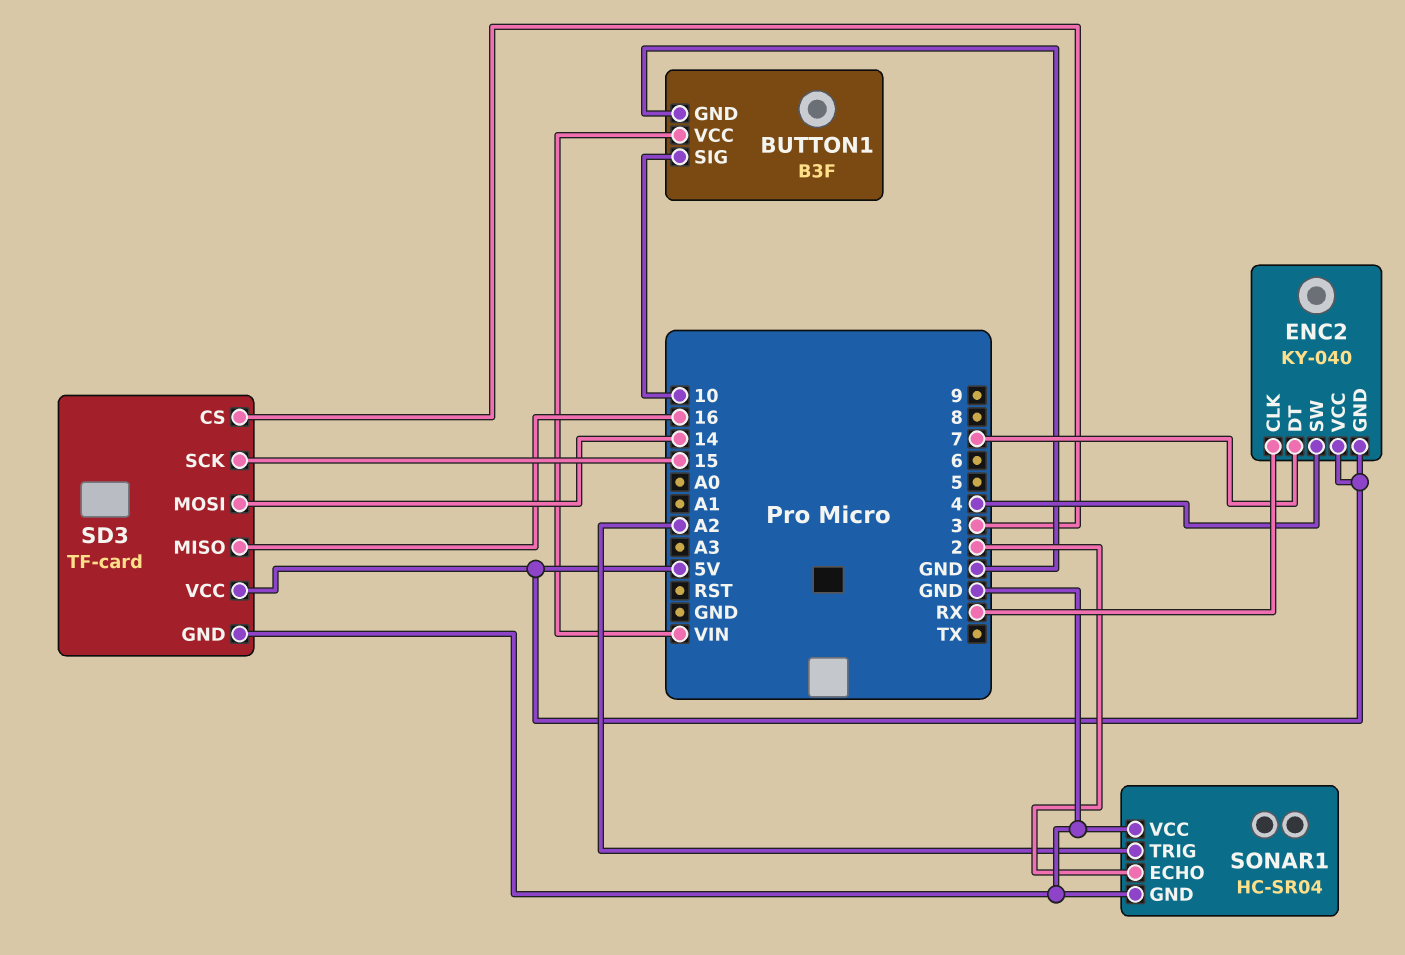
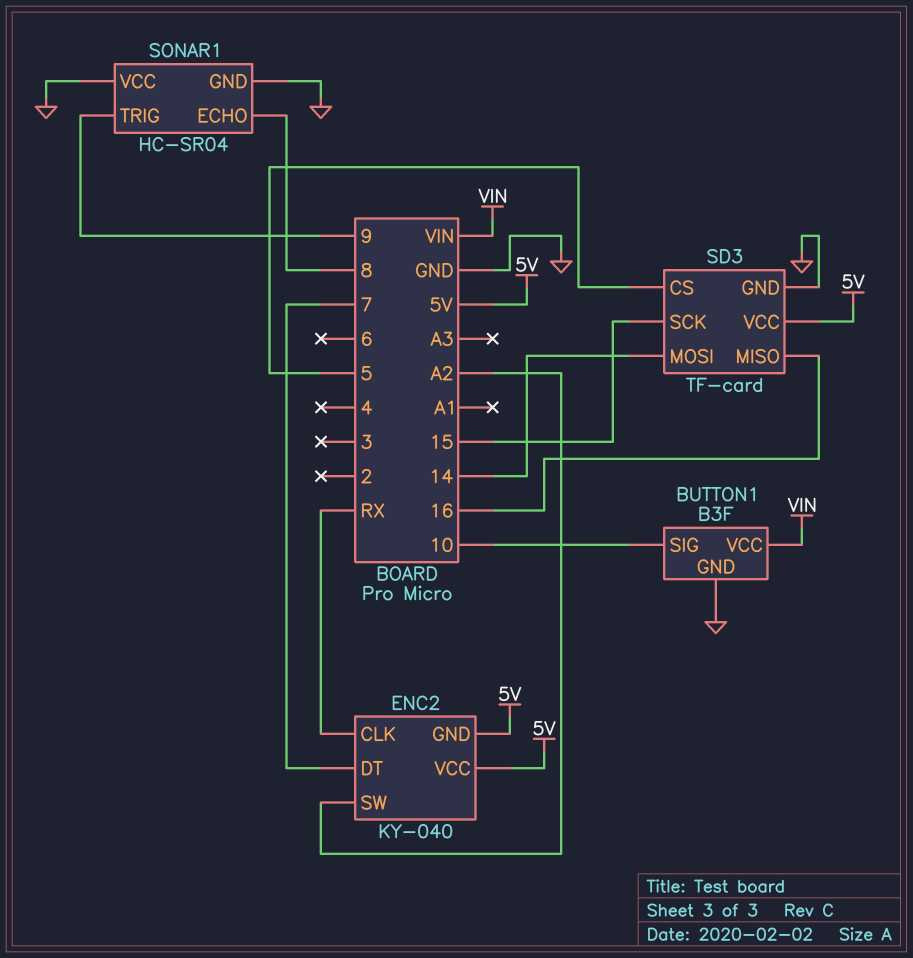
ENC2 pin SW: 4 -> A2
SD3 pin CS: 3 -> 5
SONAR1 pin ECHO: 2 -> 8
SONAR1 pin TRIG: A2 -> 9

